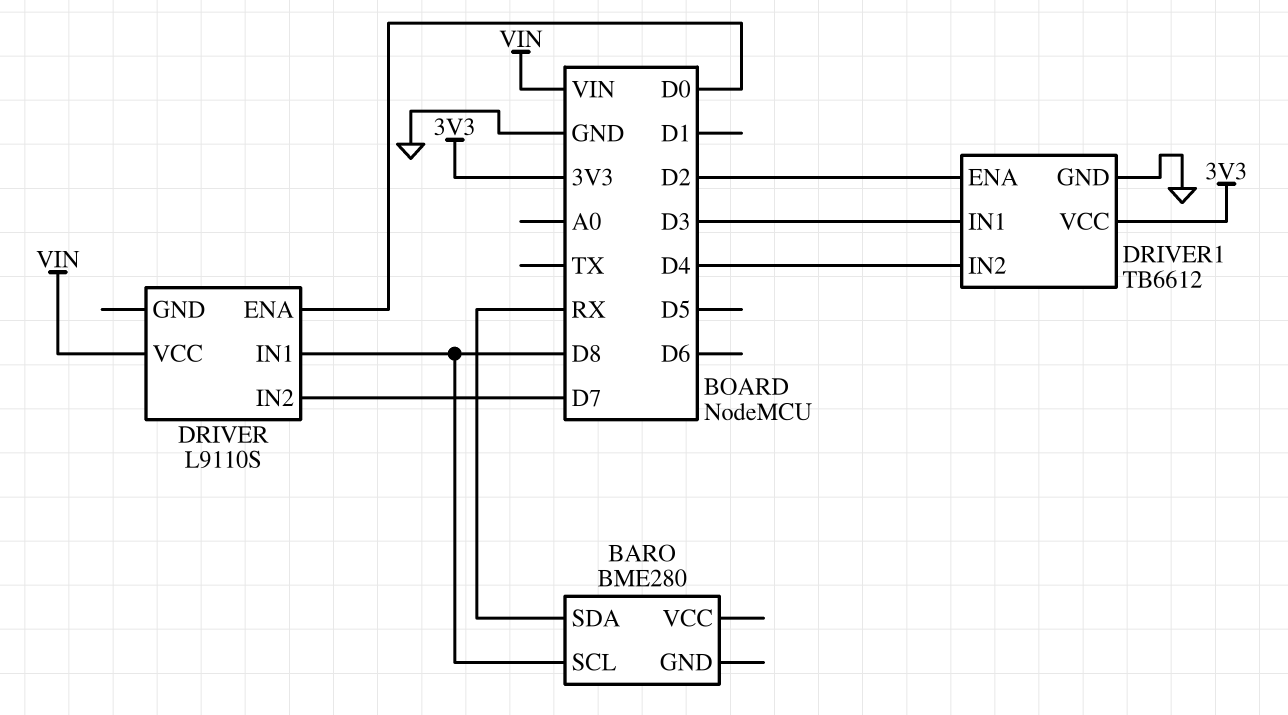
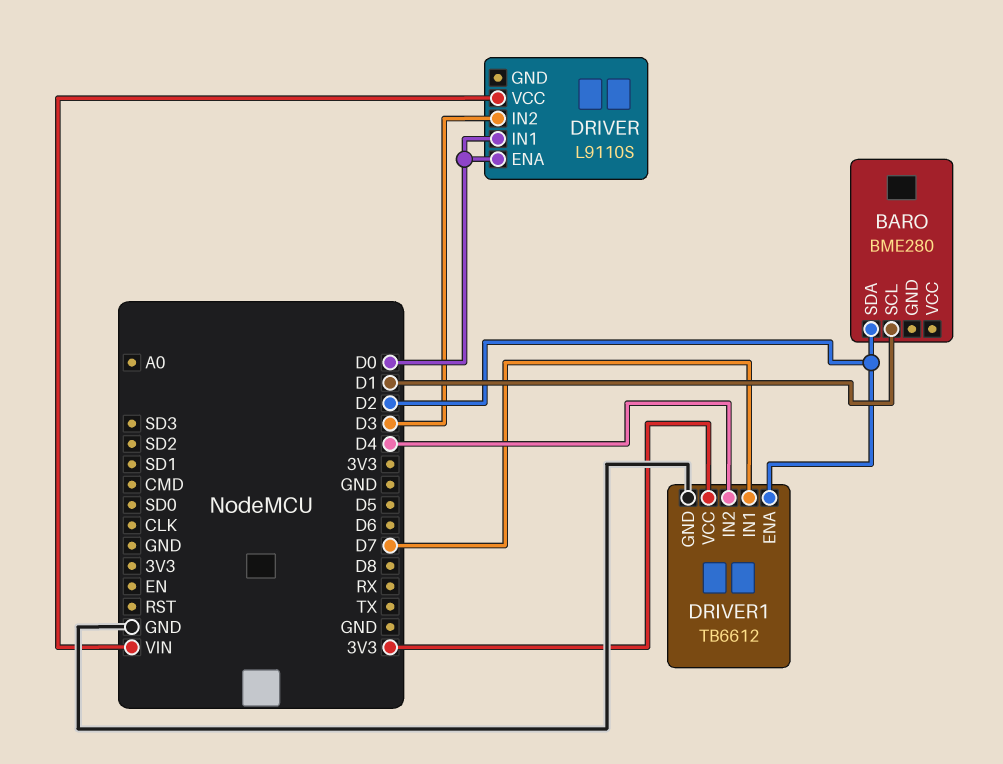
BARO pin SCL: D8 -> D1
BARO pin SDA: RX -> D2
DRIVER pin IN1: D8 -> D0
DRIVER pin IN2: D7 -> D3
DRIVER1 pin IN1: D3 -> D7

